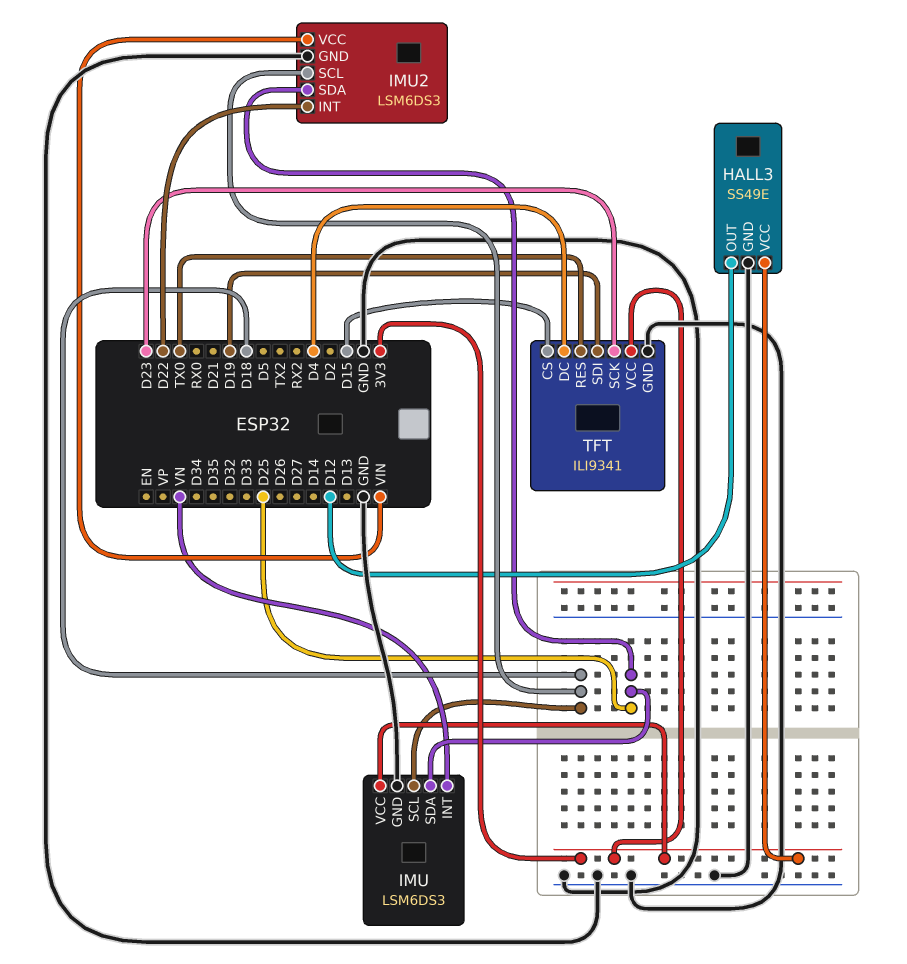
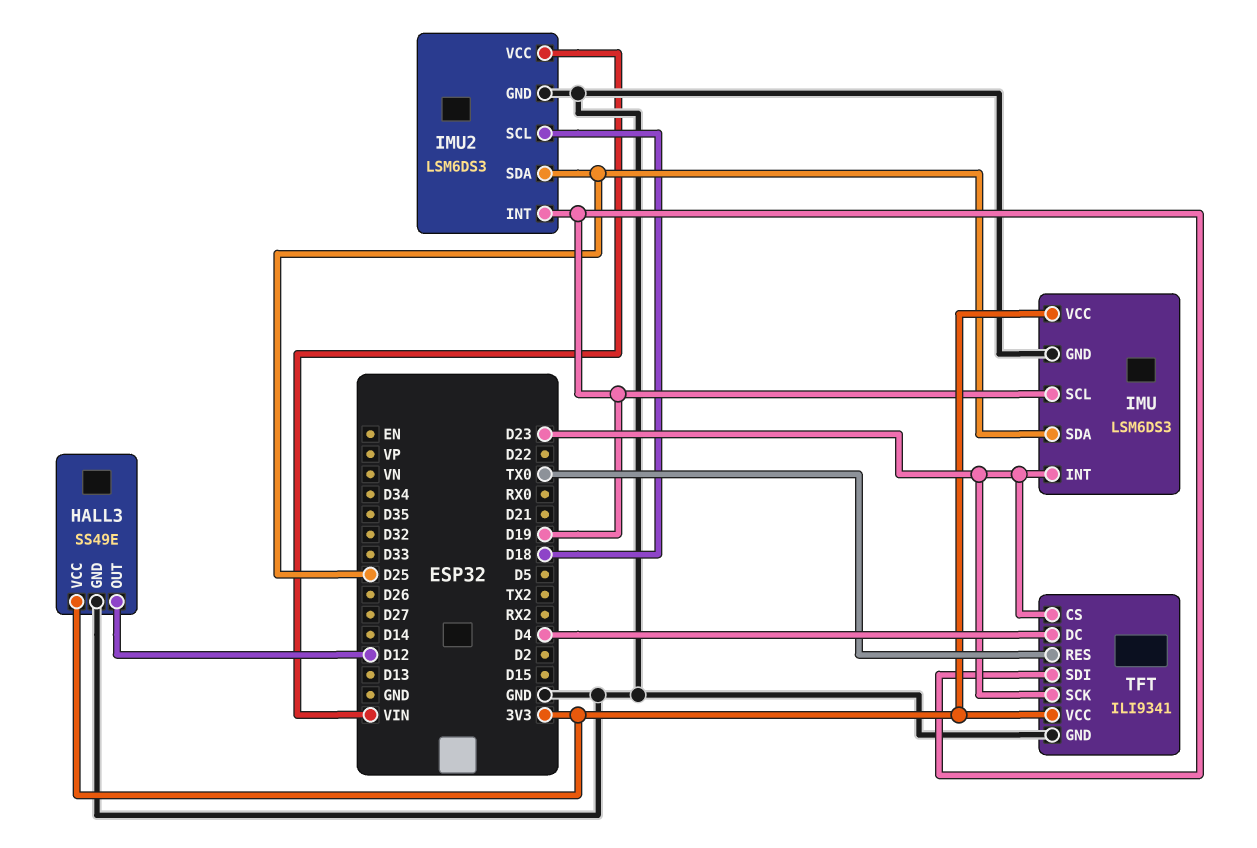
IMU pin INT: VN -> D23
IMU pin SCL: D18 -> D19
IMU2 pin INT: D22 -> D19
TFT pin CS: D15 -> D23

